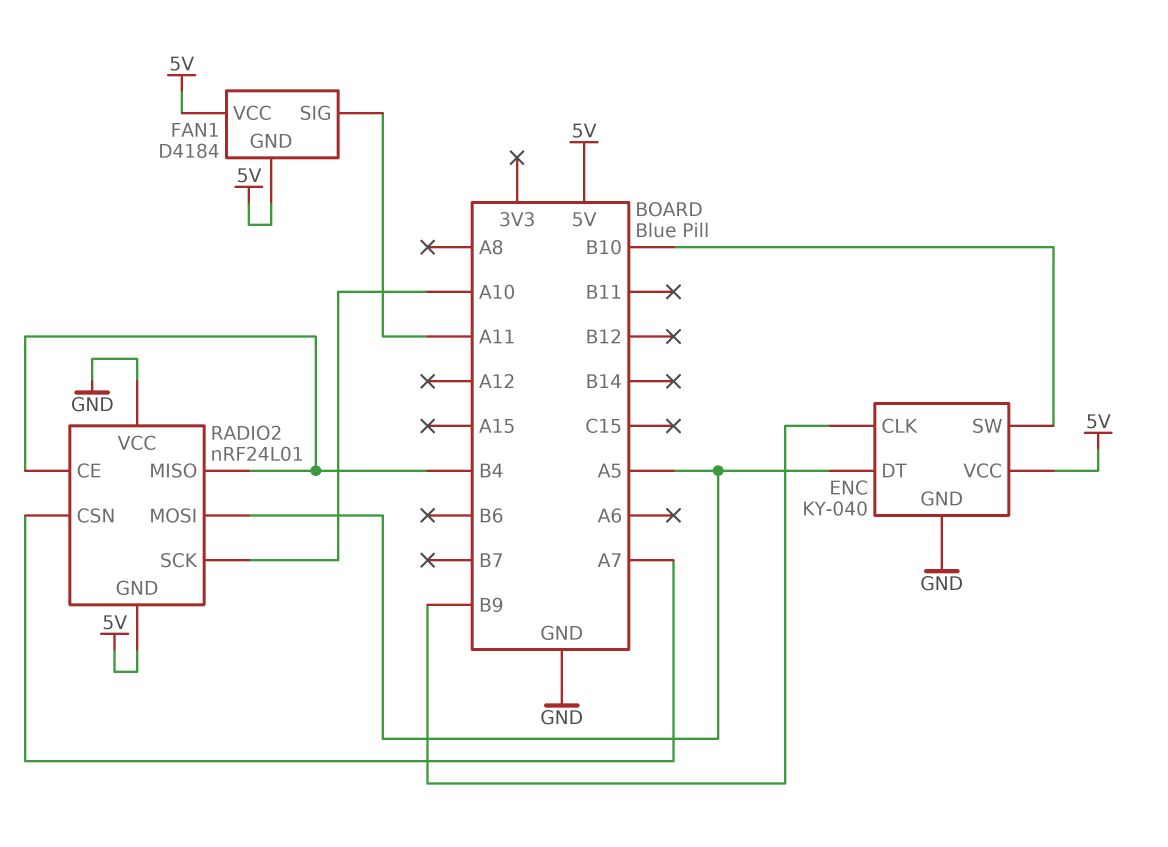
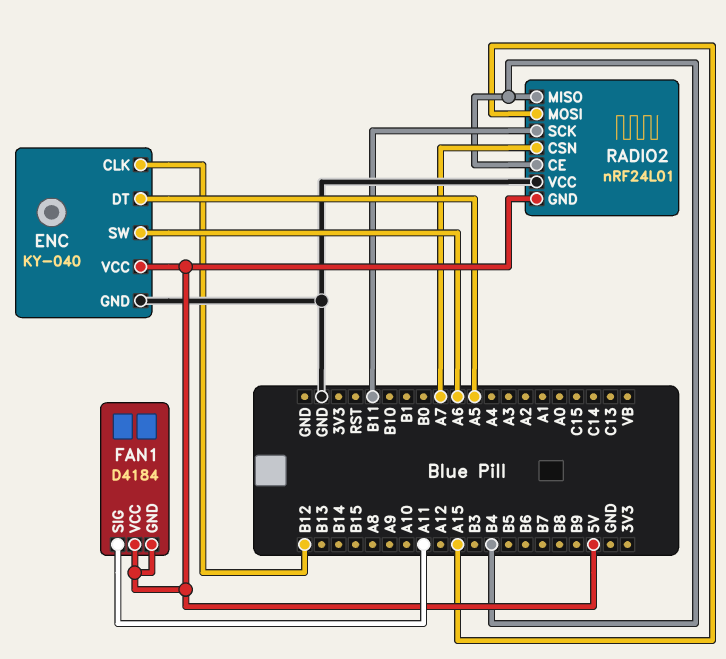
ENC pin CLK: B9 -> B12
ENC pin SW: B10 -> A6
RADIO2 pin MOSI: A5 -> A15
RADIO2 pin SCK: A10 -> B11

